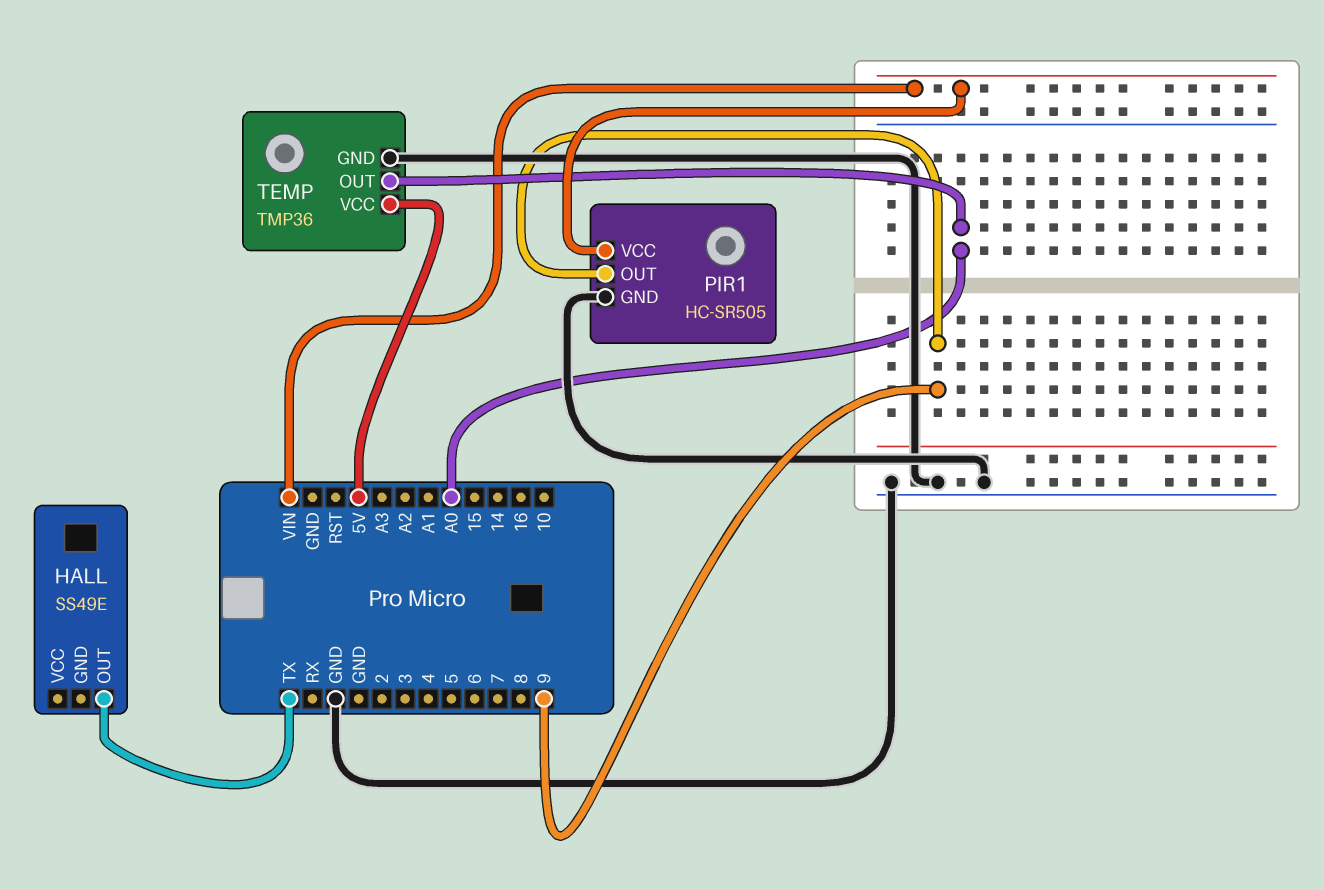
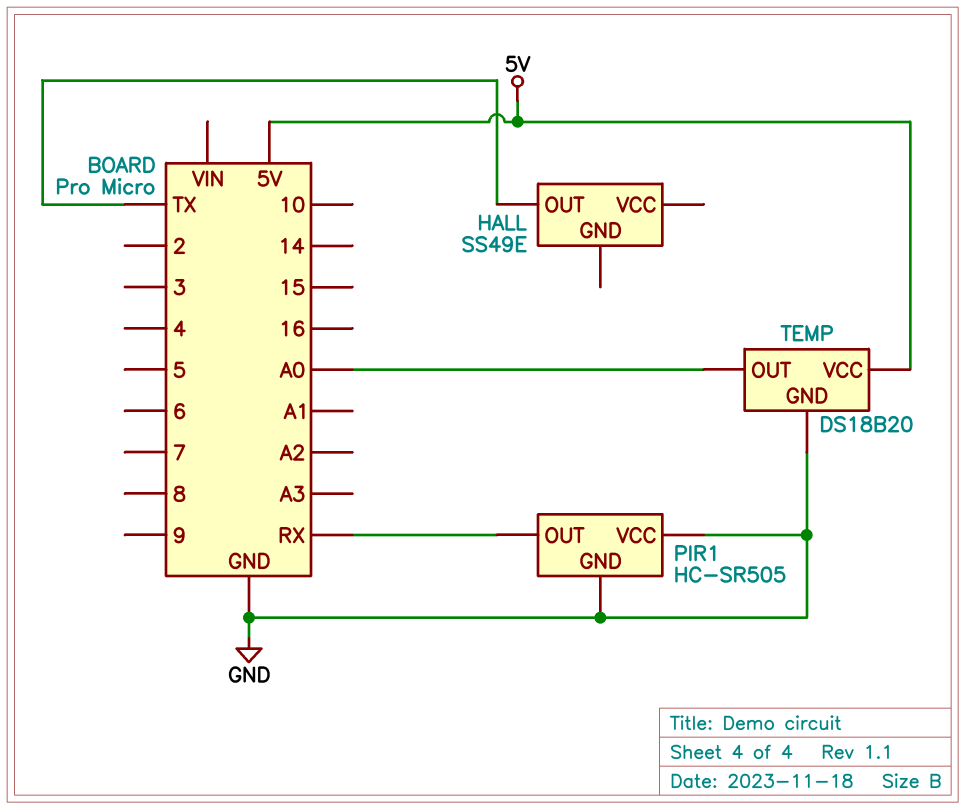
PIR1 pin OUT: 9 -> RX
PIR1 pin VCC: VIN -> GND
TEMP: TMP36 -> DS18B20

